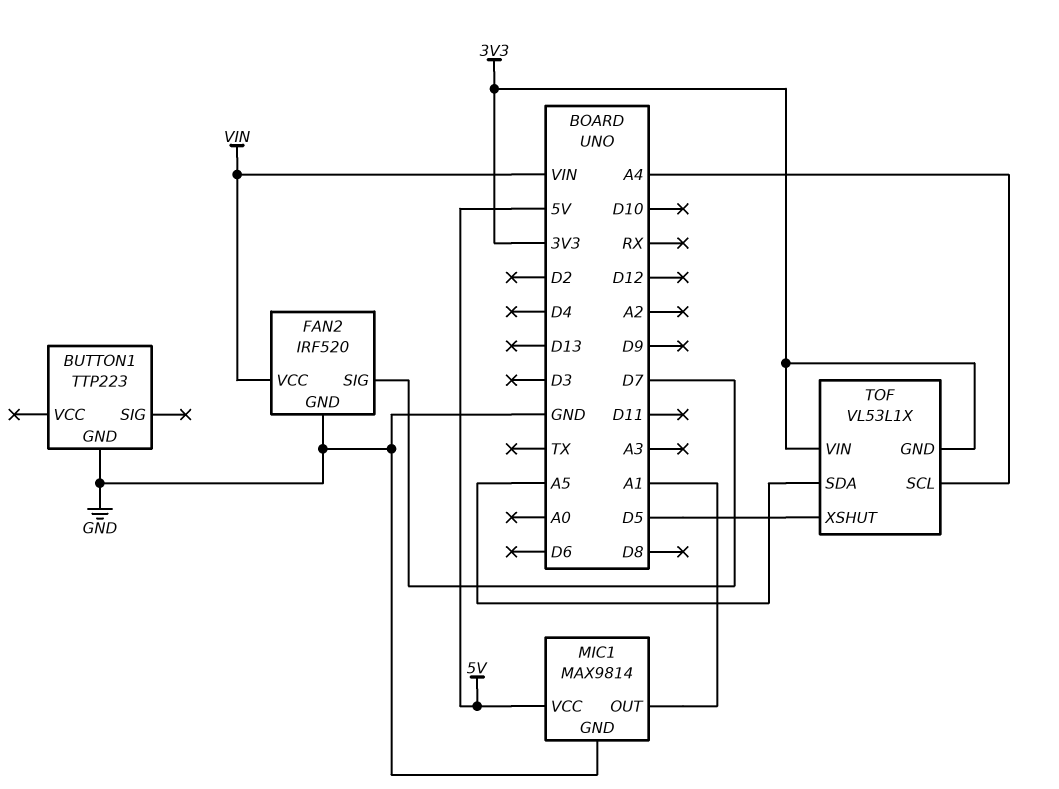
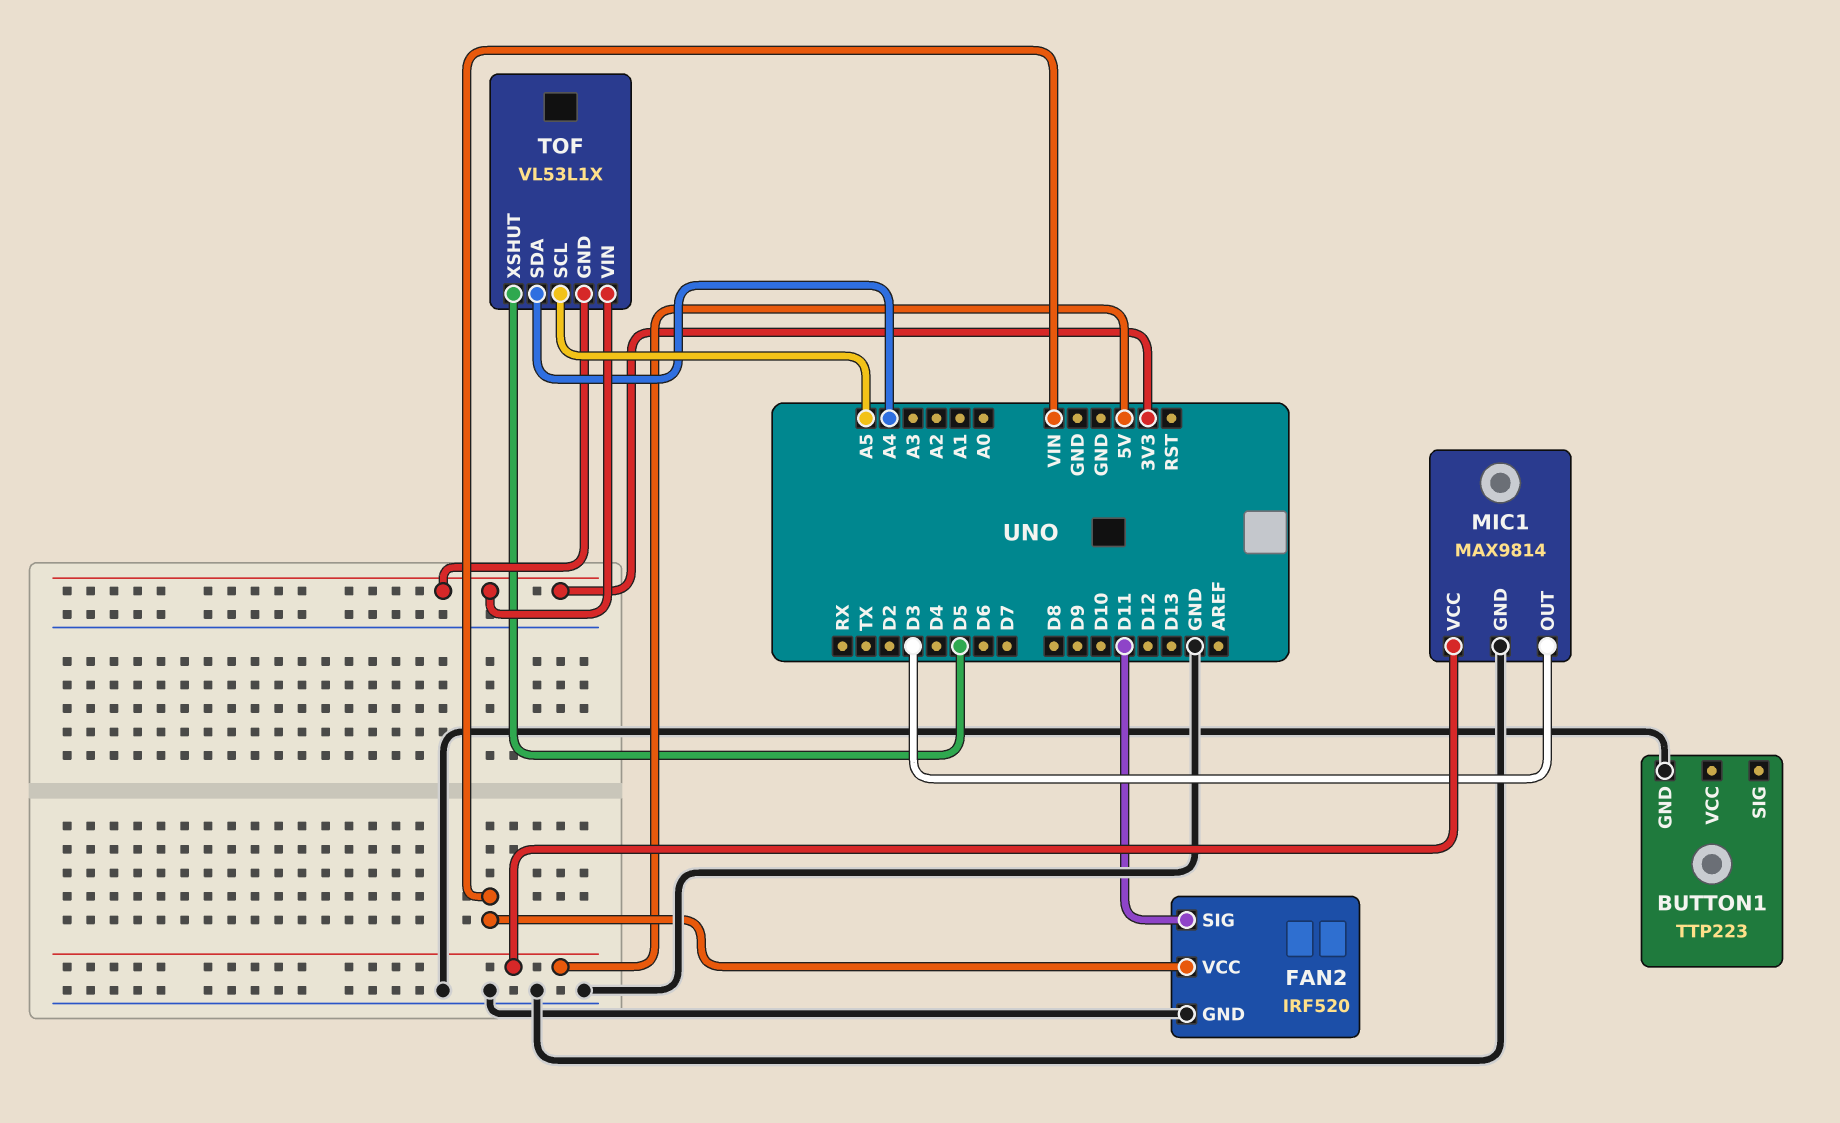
FAN2 pin SIG: D7 -> D11
MIC1 pin OUT: A1 -> D3
TOF pin SCL: A4 -> A5
TOF pin SDA: A5 -> A4

